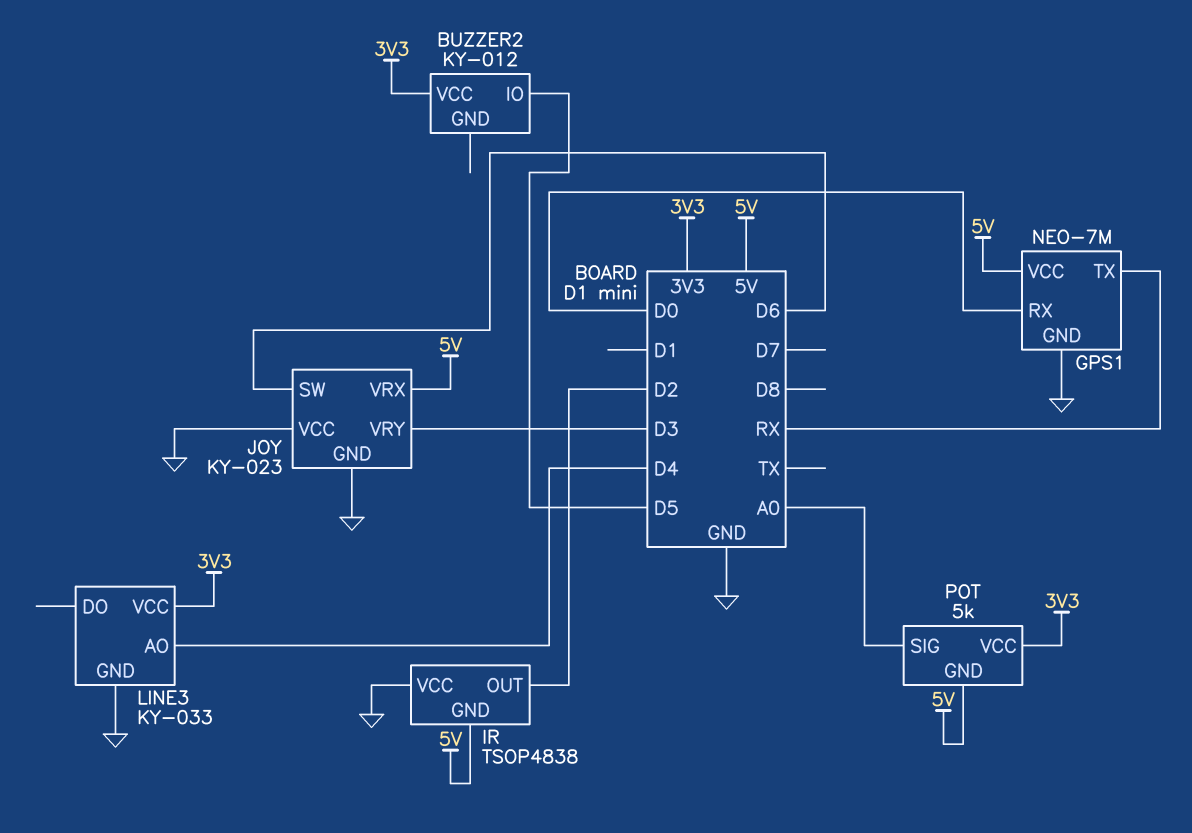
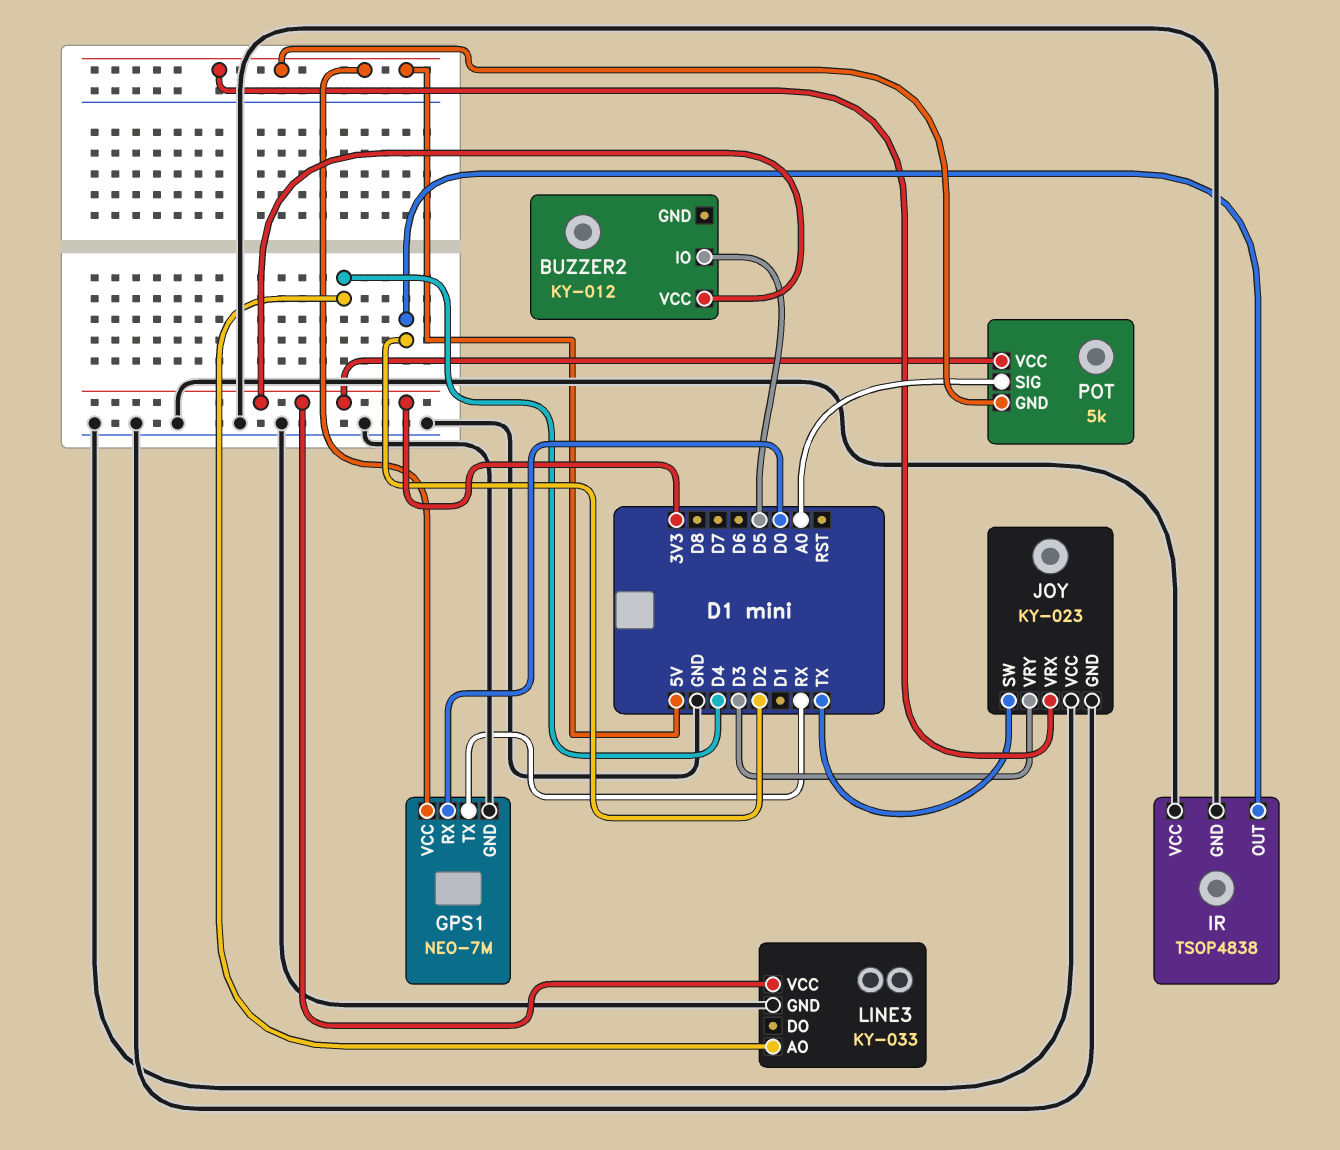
IR pin GND: 5V -> GND
JOY pin SW: D6 -> TX

